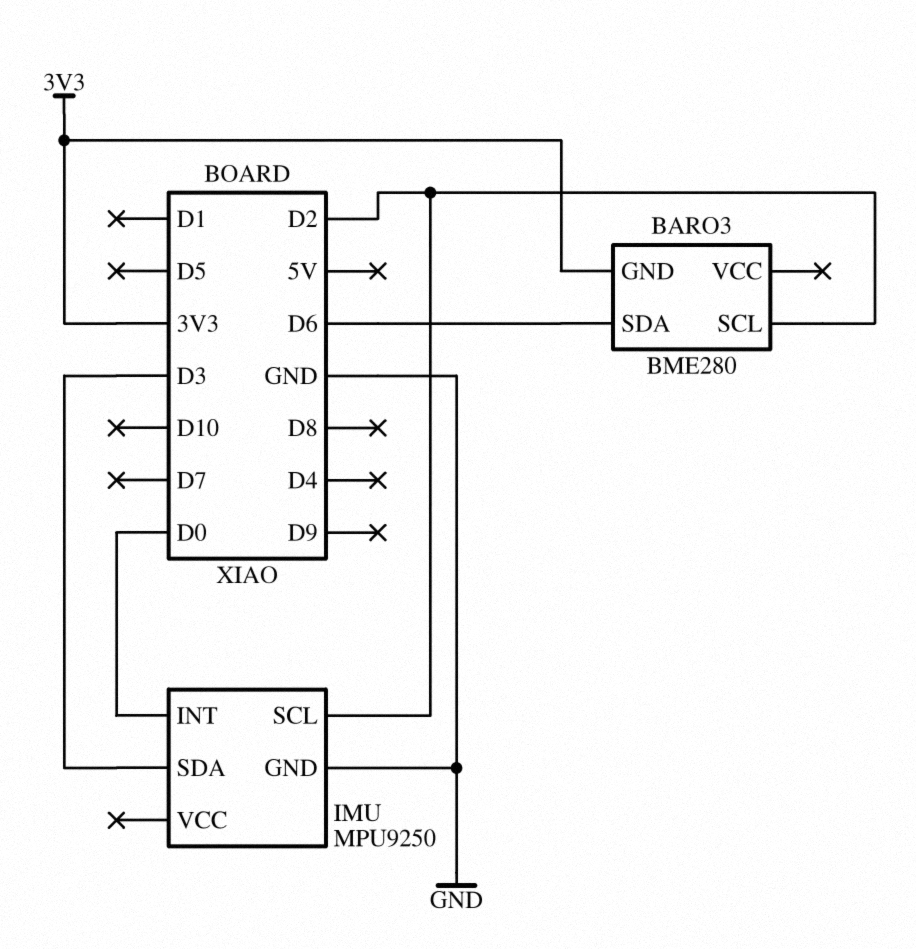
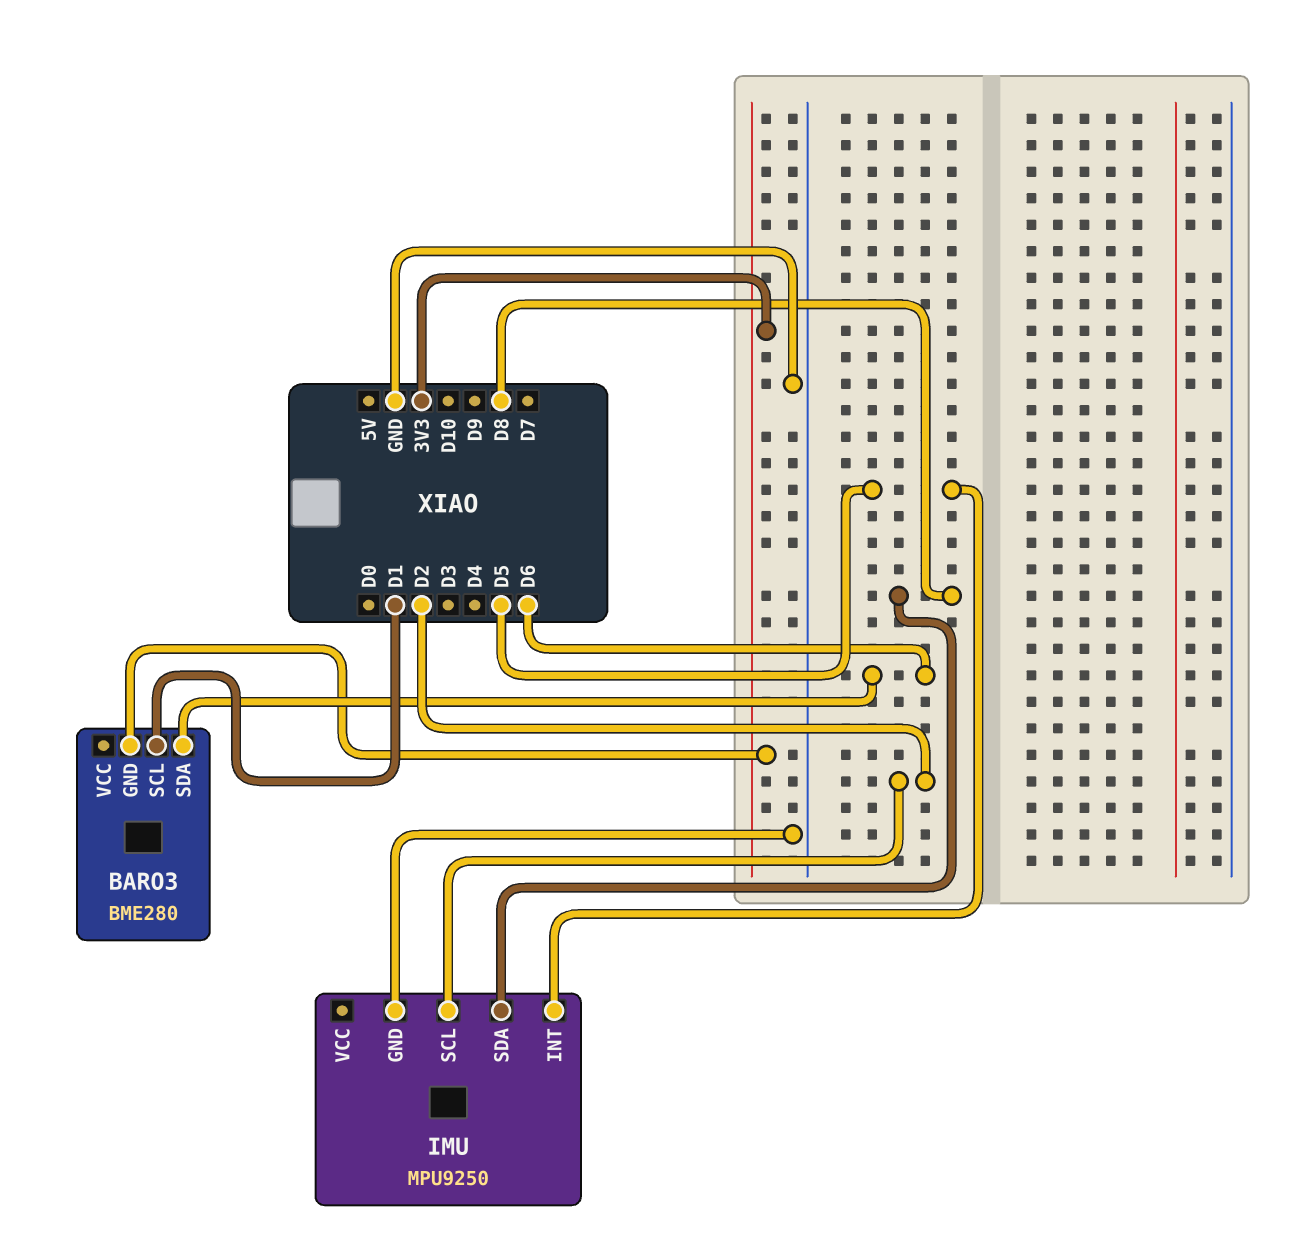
BARO3 pin SCL: D2 -> D1
IMU pin INT: D0 -> D5
IMU pin SDA: D3 -> D8

